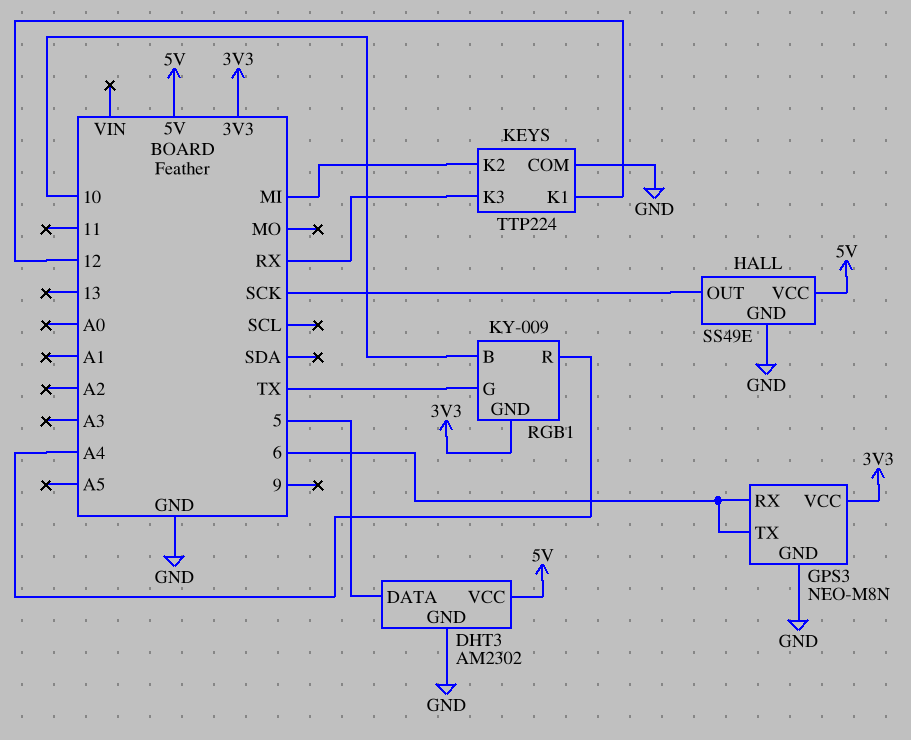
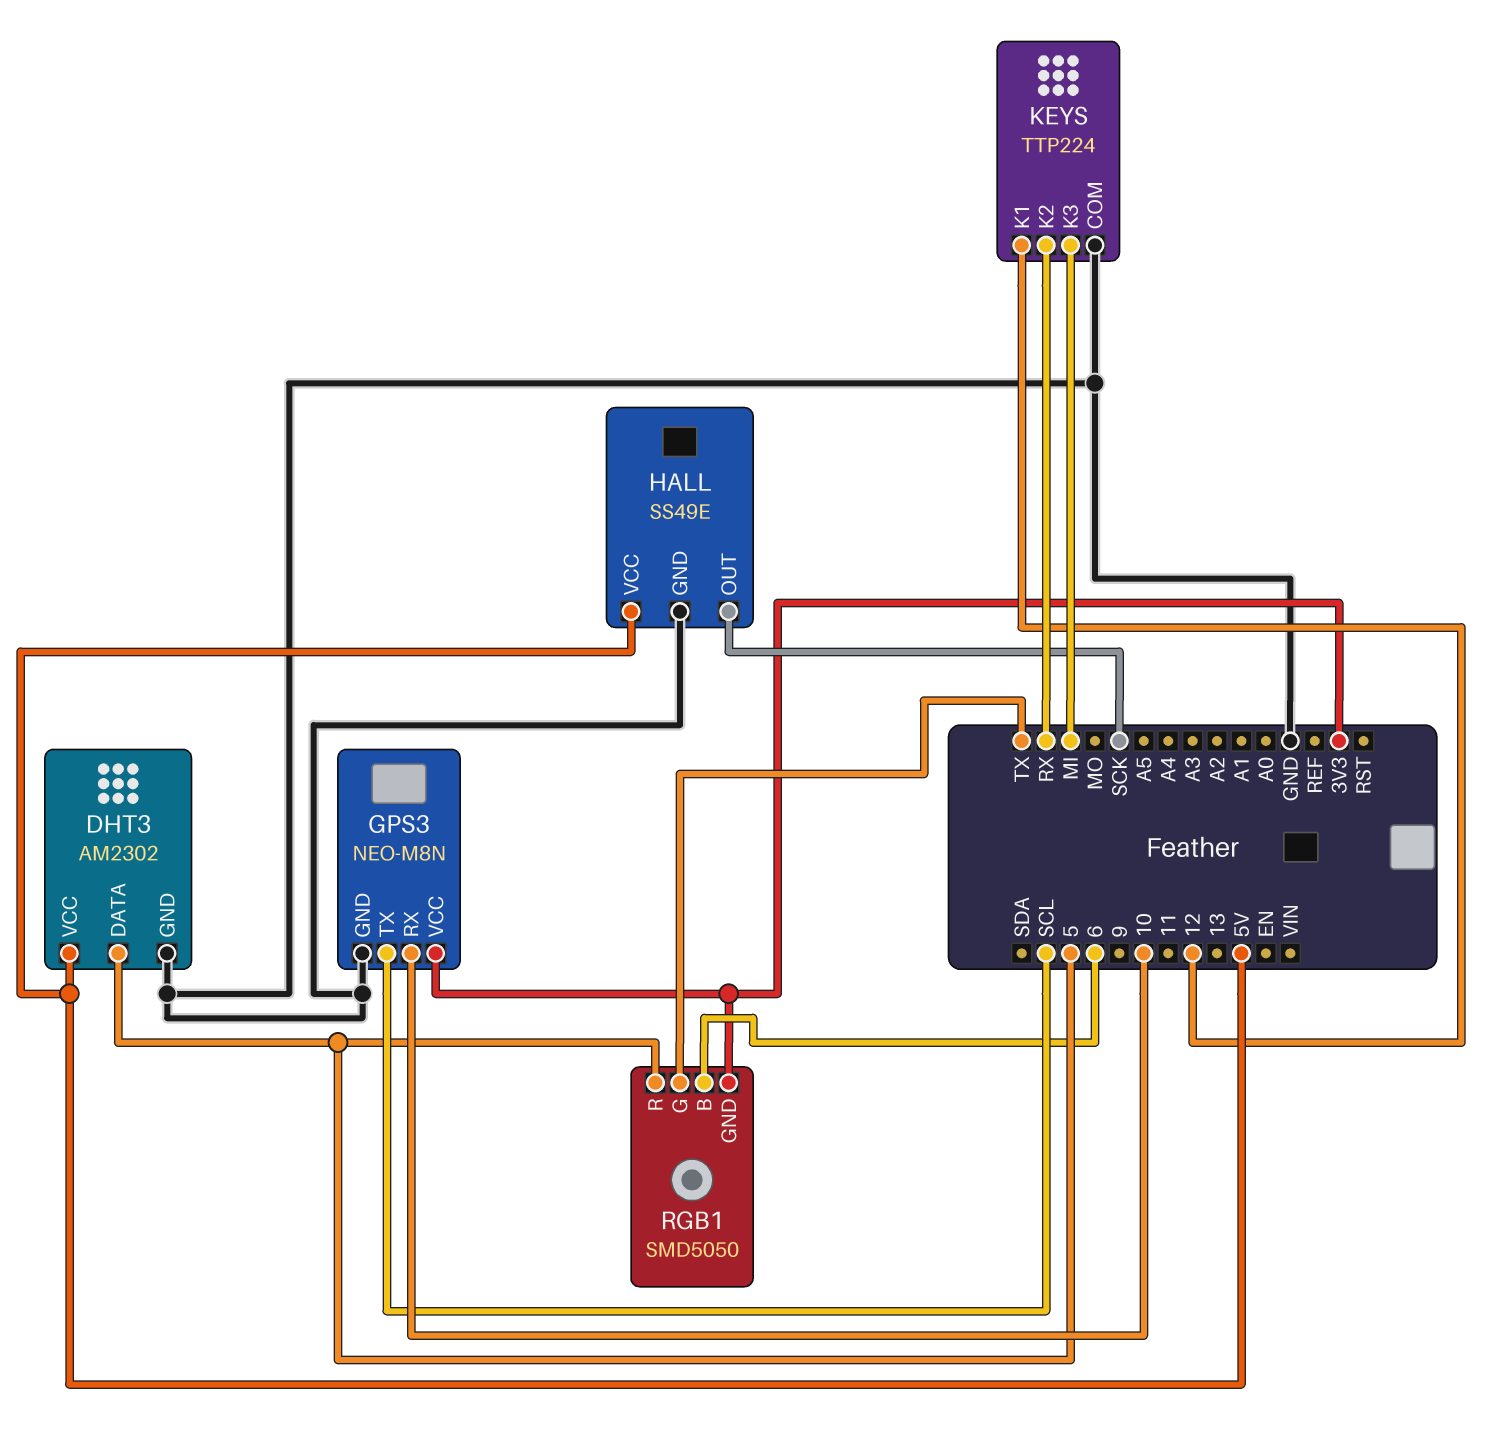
GPS3 pin RX: 6 -> 10
GPS3 pin TX: 6 -> SCL
KEYS pin K2: MI -> RX
KEYS pin K3: RX -> MI
RGB1: KY-009 -> SMD5050
RGB1 pin B: 10 -> 6
RGB1 pin R: A4 -> 5

